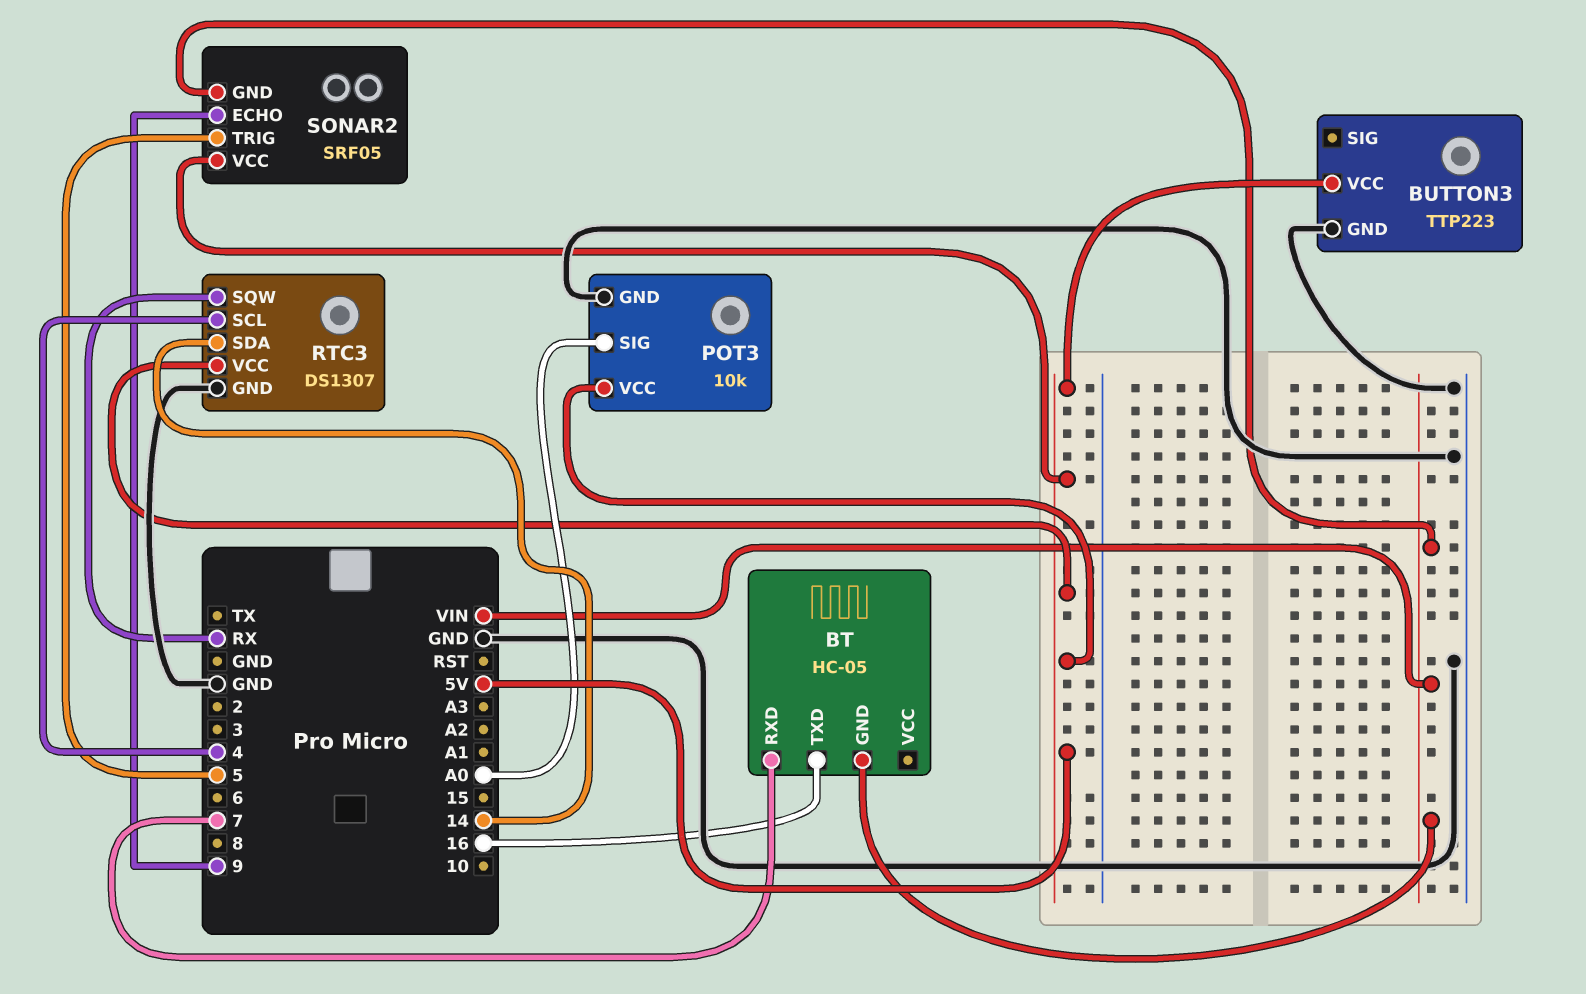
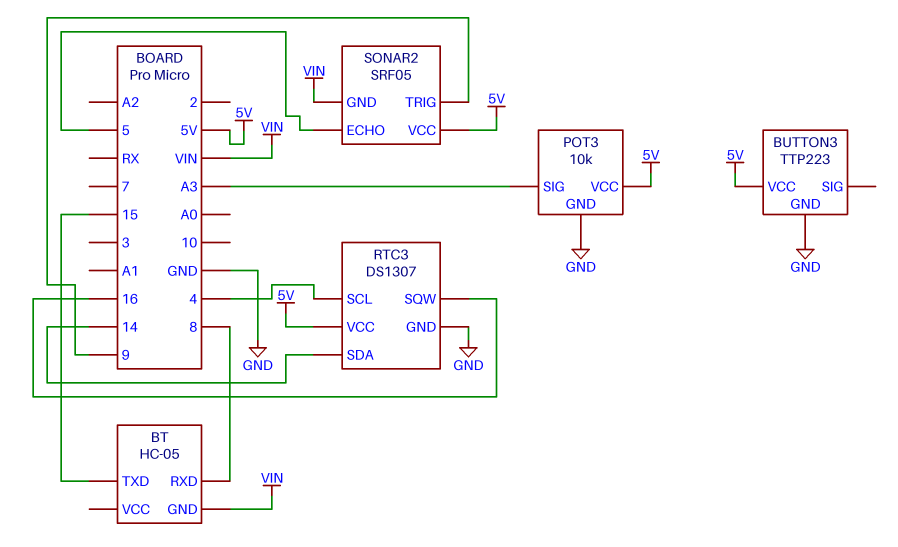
BT pin RXD: 7 -> 8
BT pin TXD: 16 -> 15
POT3 pin SIG: A0 -> A3
RTC3 pin SQW: RX -> 16
SONAR2 pin ECHO: 9 -> 5
SONAR2 pin TRIG: 5 -> 9

